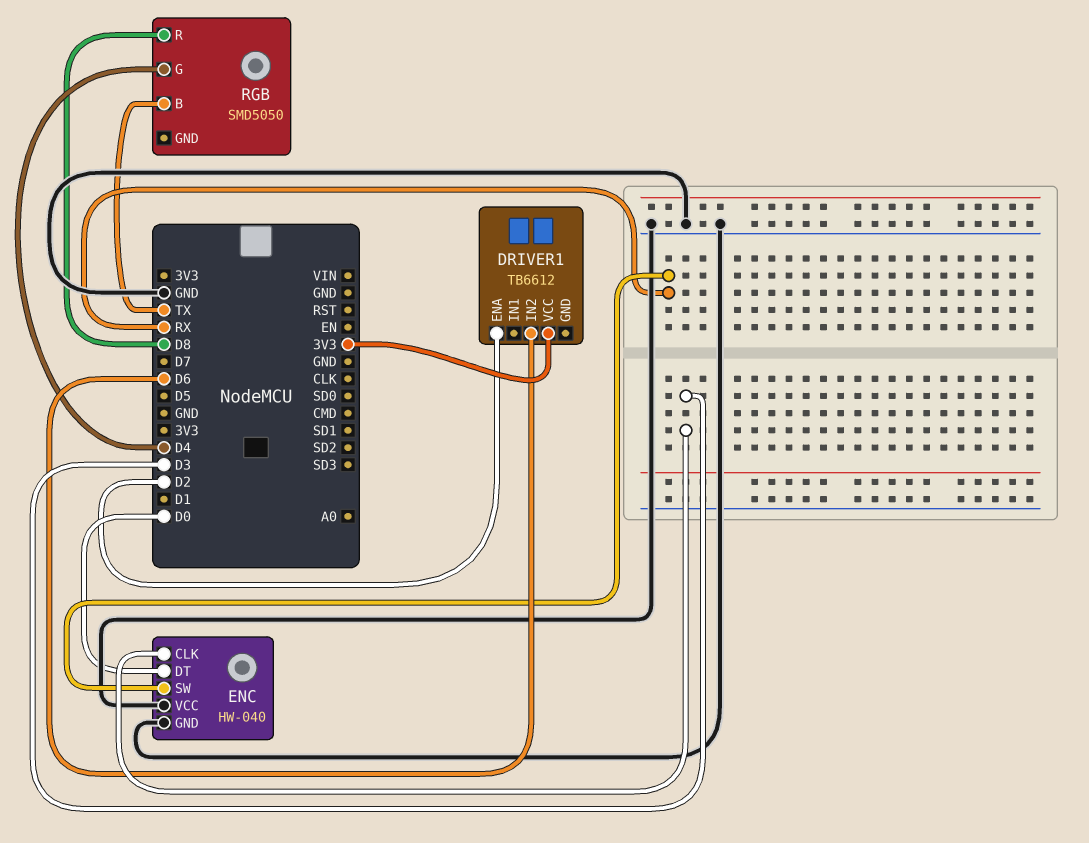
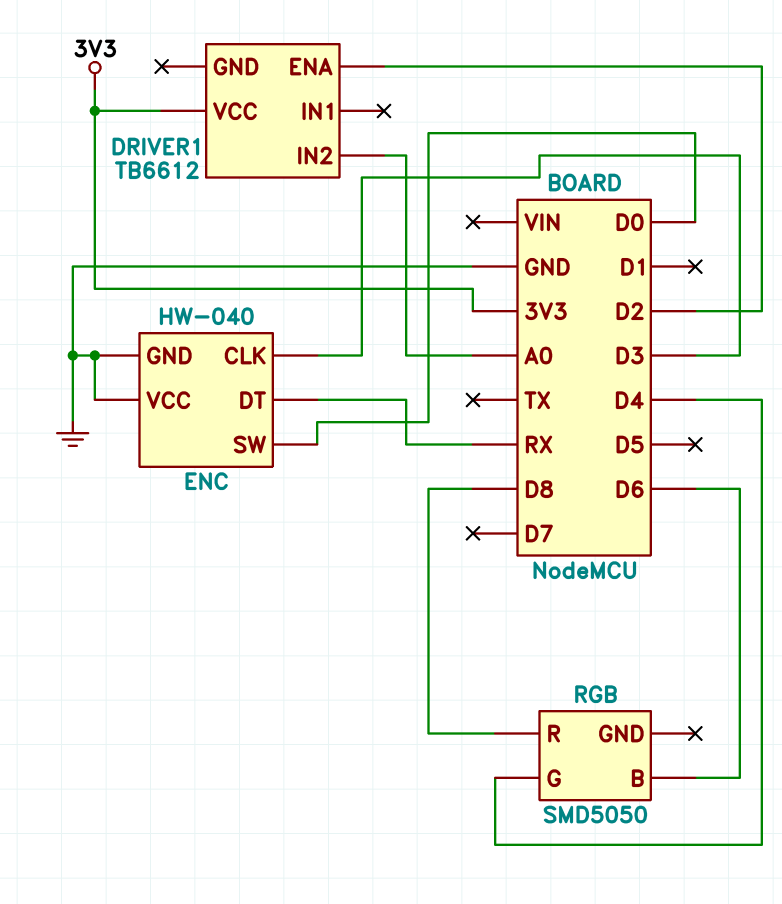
DRIVER1 pin IN2: D6 -> A0
ENC pin DT: D0 -> RX
ENC pin SW: RX -> D0
RGB pin B: TX -> D6

